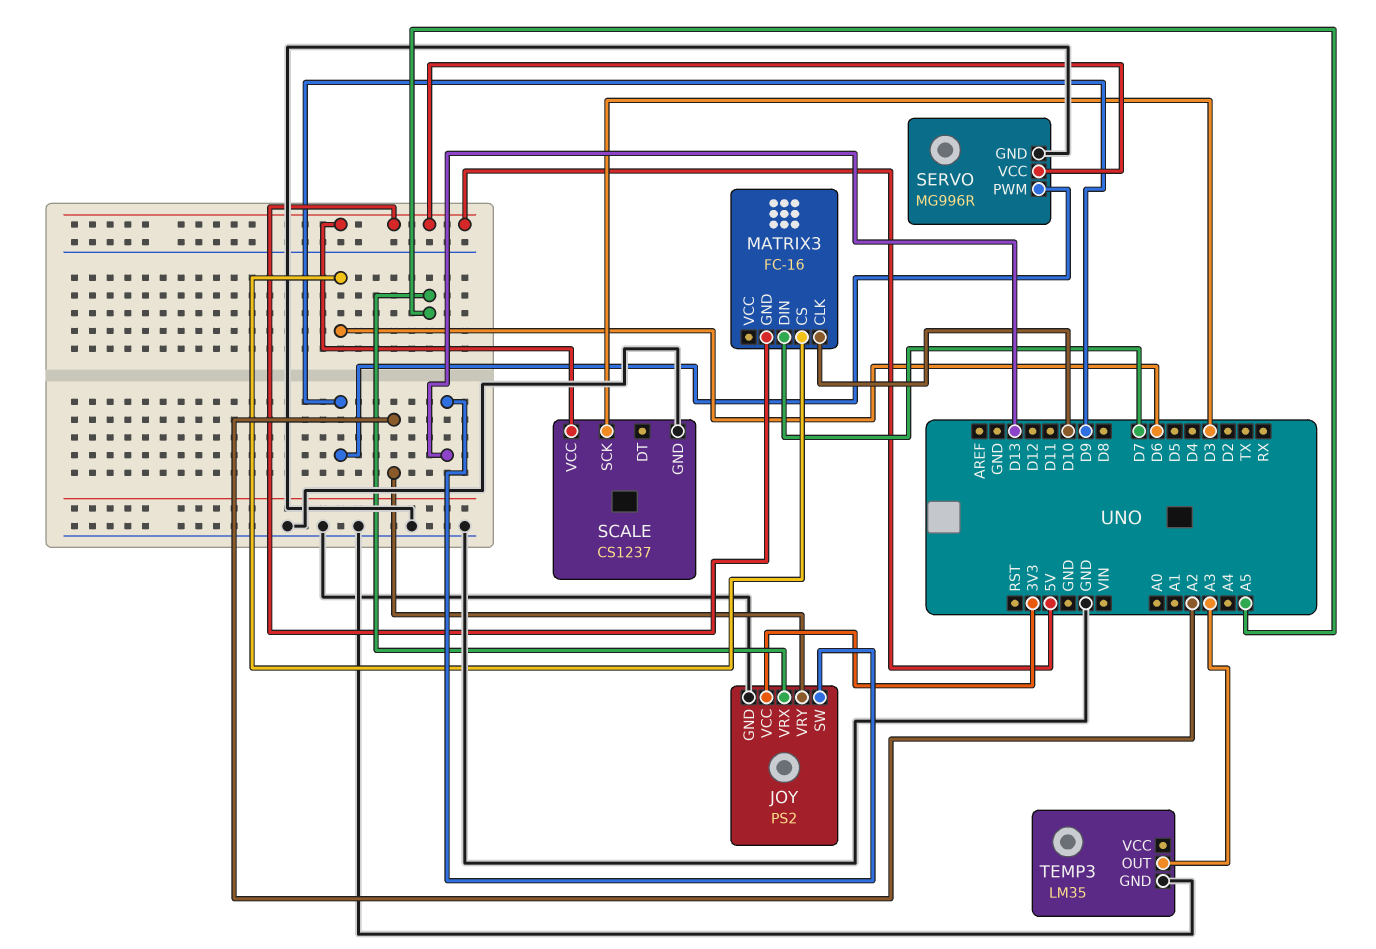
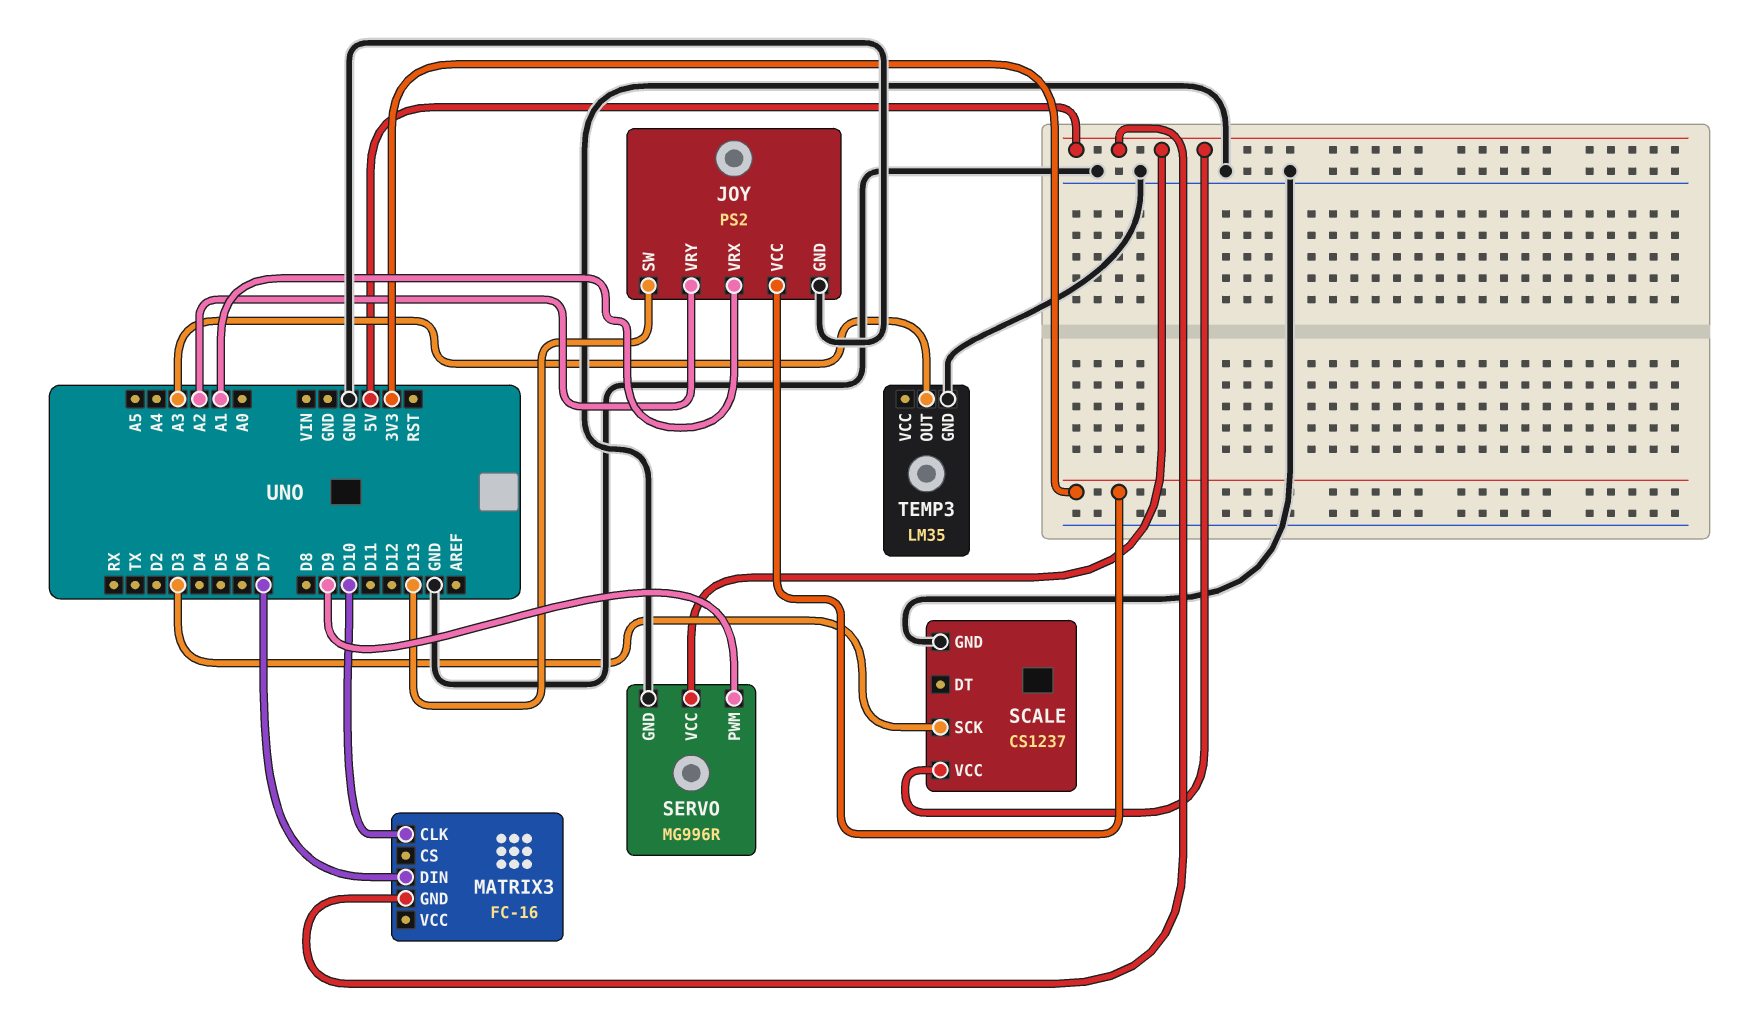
JOY pin VRX: A5 -> A1
MATRIX3 pin CS: D6 -> none

